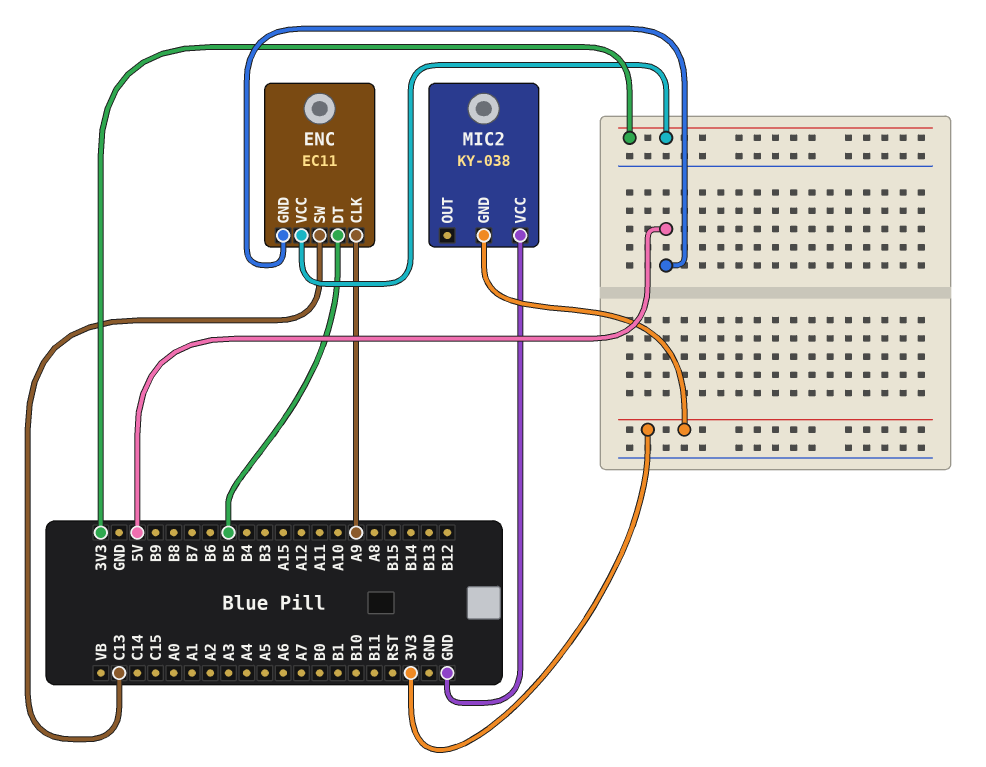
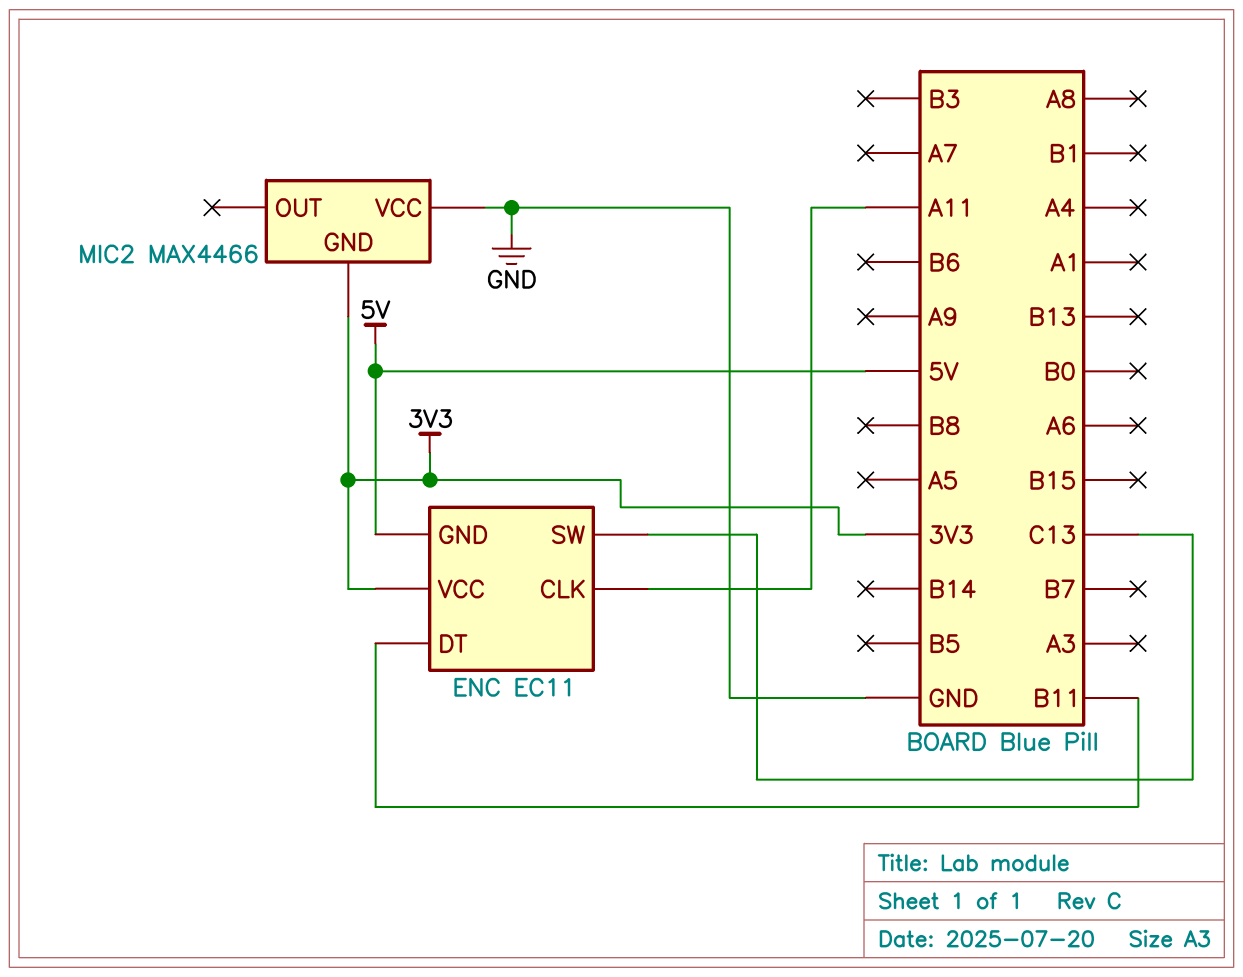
ENC pin CLK: A9 -> A11
ENC pin DT: B5 -> B11
MIC2: KY-038 -> MAX4466

